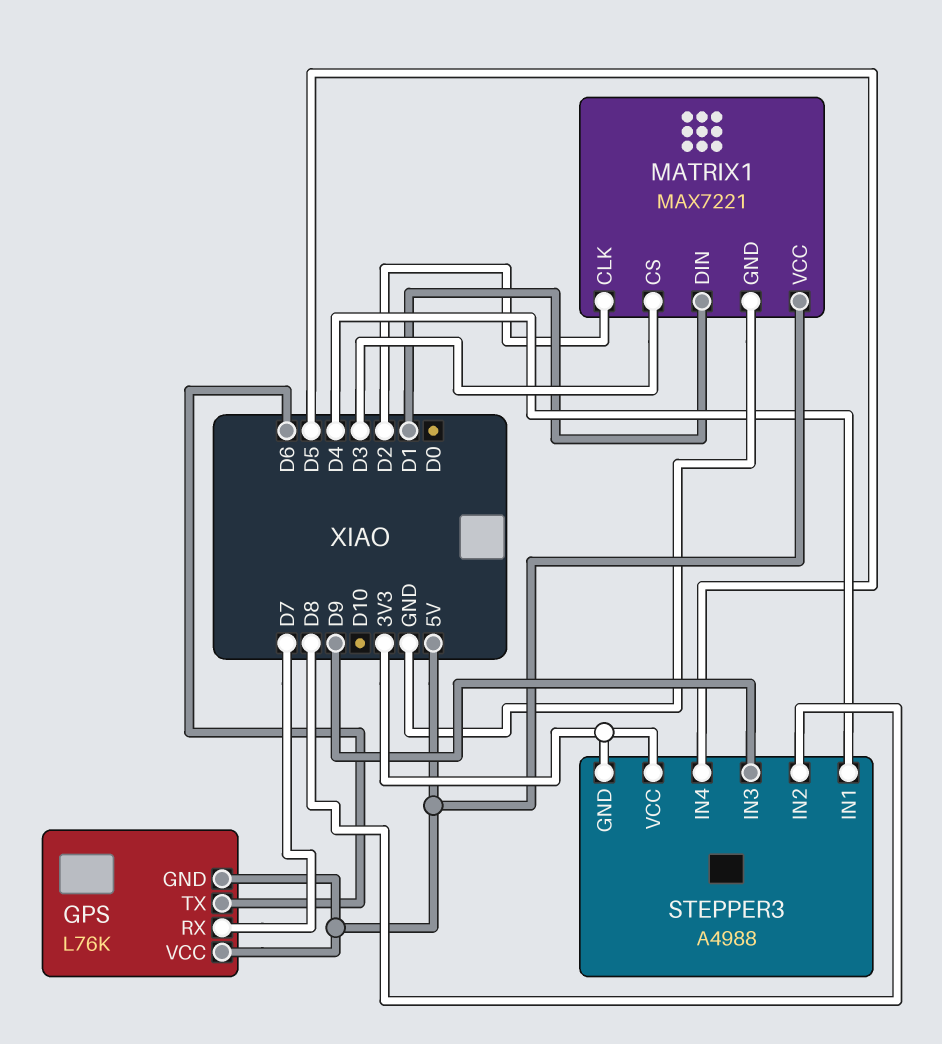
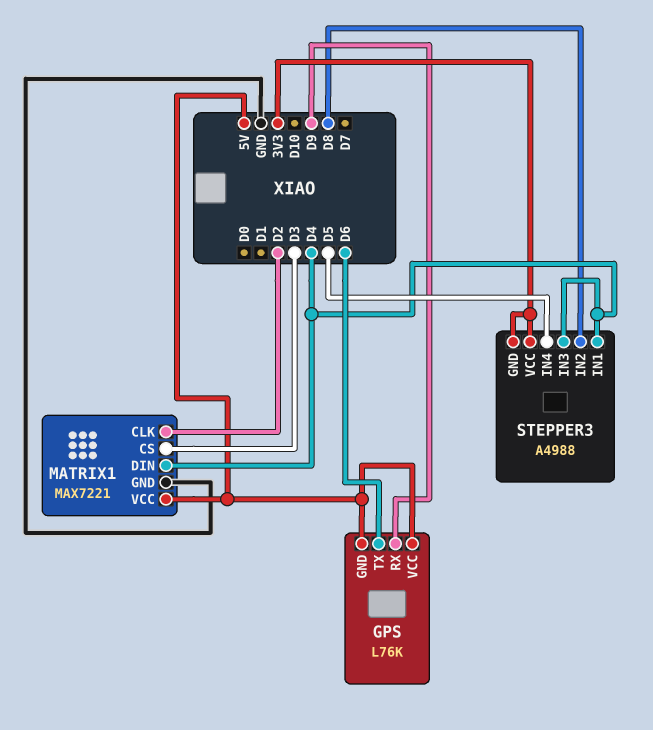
GPS pin RX: D7 -> D9
MATRIX1 pin DIN: D1 -> D4
STEPPER3 pin IN3: D9 -> D4

